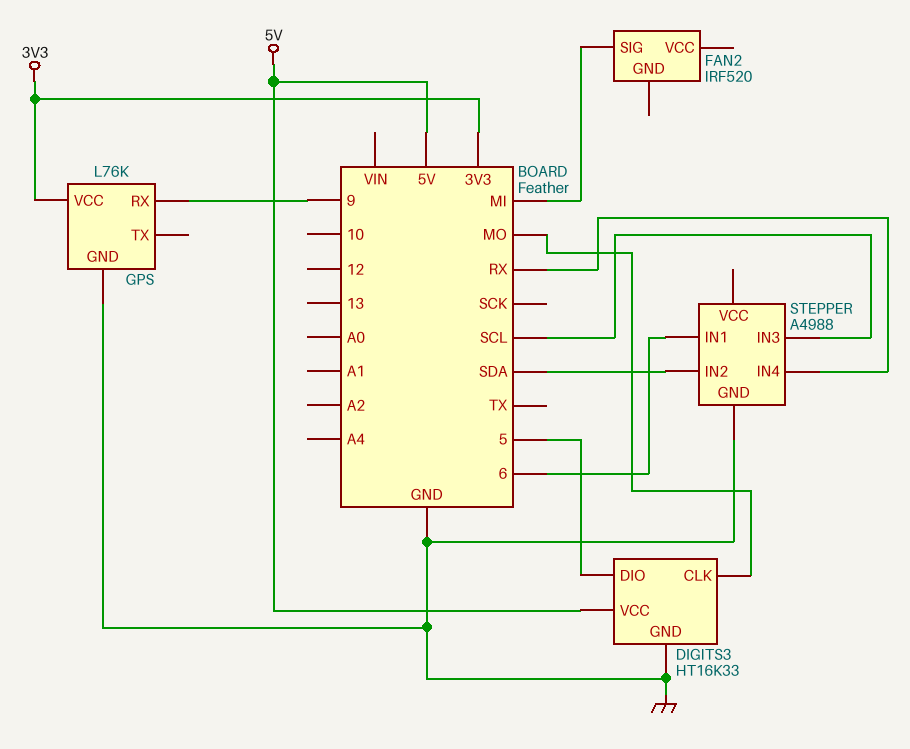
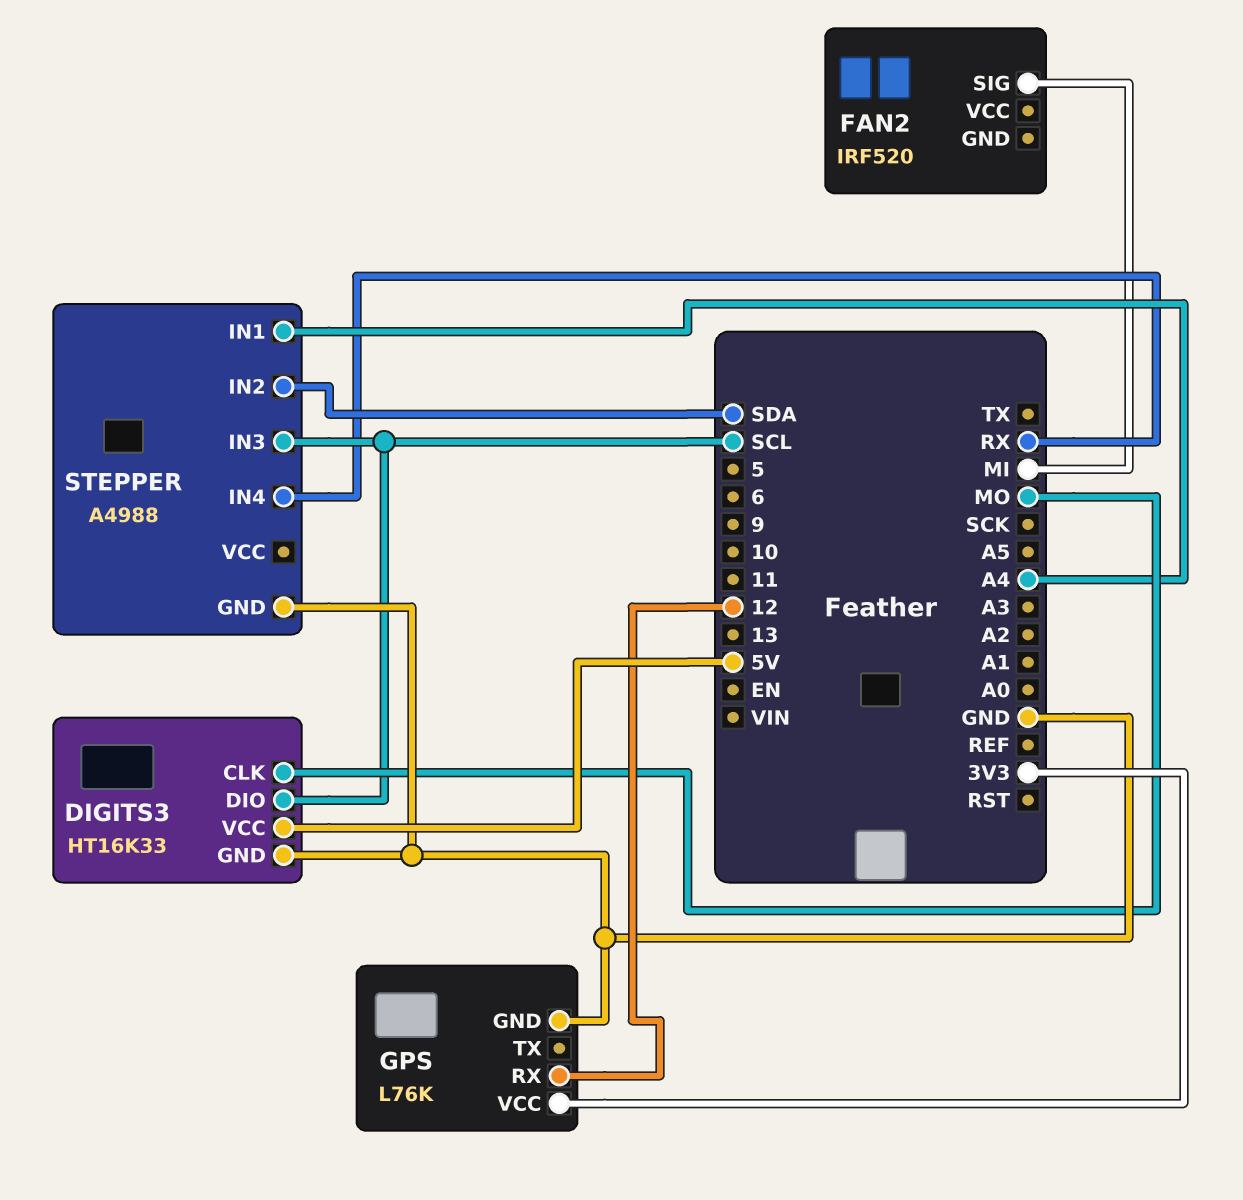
DIGITS3 pin DIO: 5 -> SCL
GPS pin RX: 9 -> 12
STEPPER pin IN1: 6 -> A4

